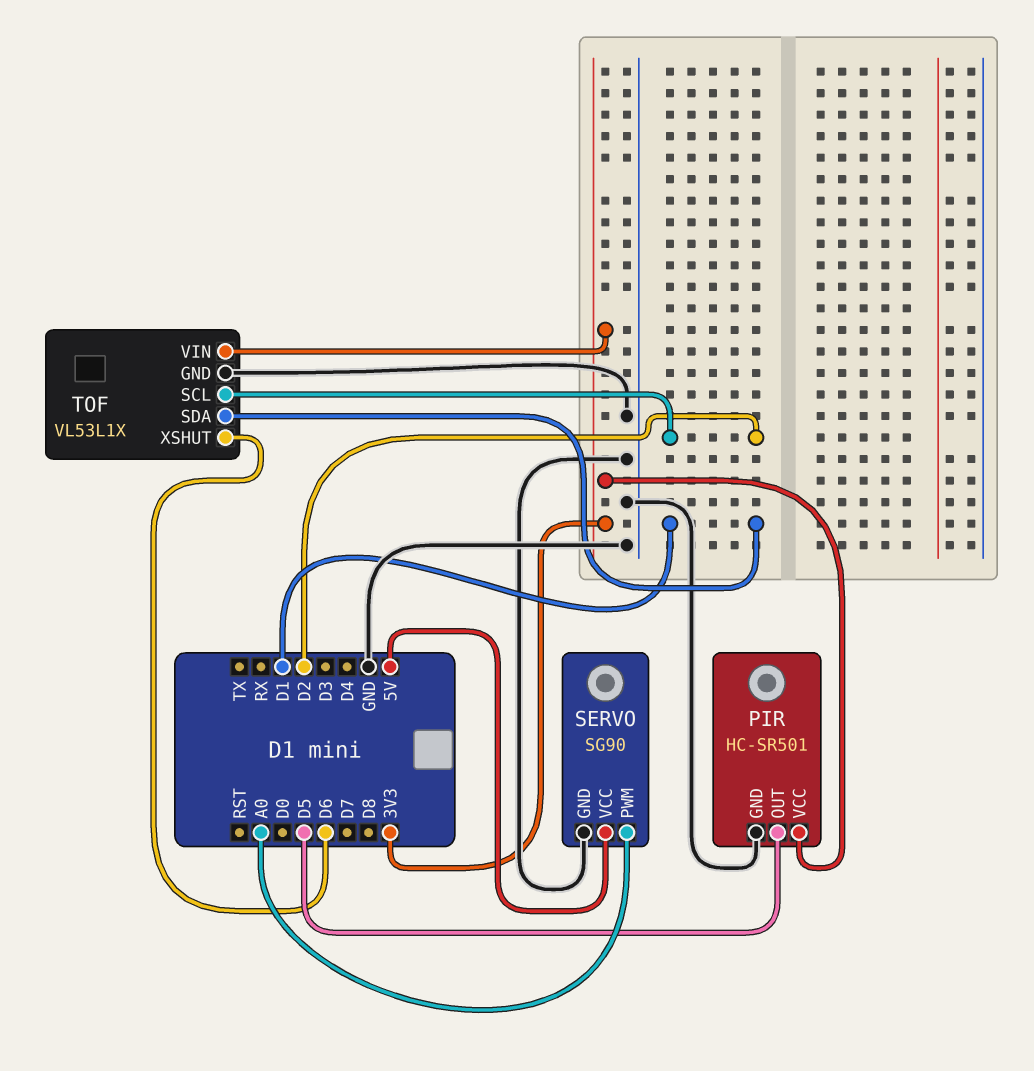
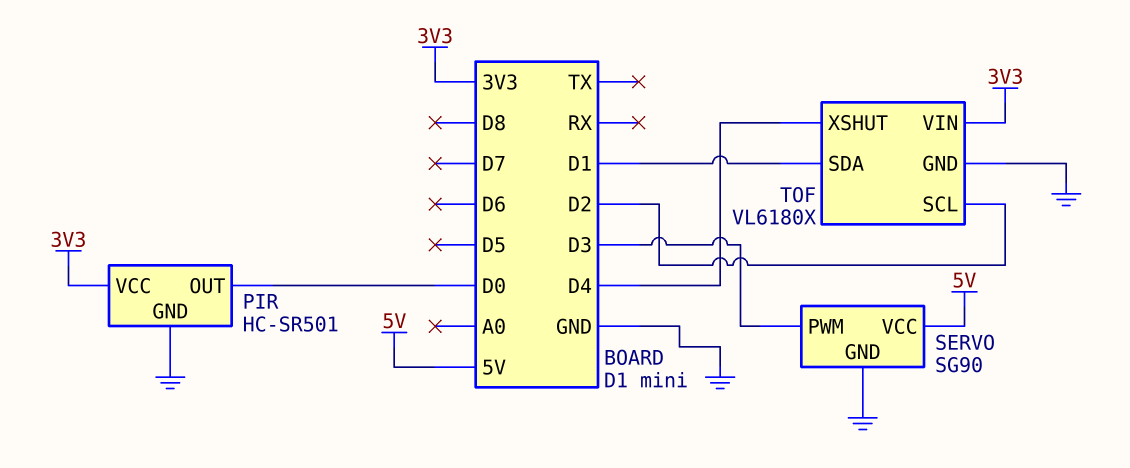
PIR pin OUT: D5 -> D0
SERVO pin PWM: A0 -> D3
TOF: VL53L1X -> VL6180X
TOF pin XSHUT: D6 -> D4

